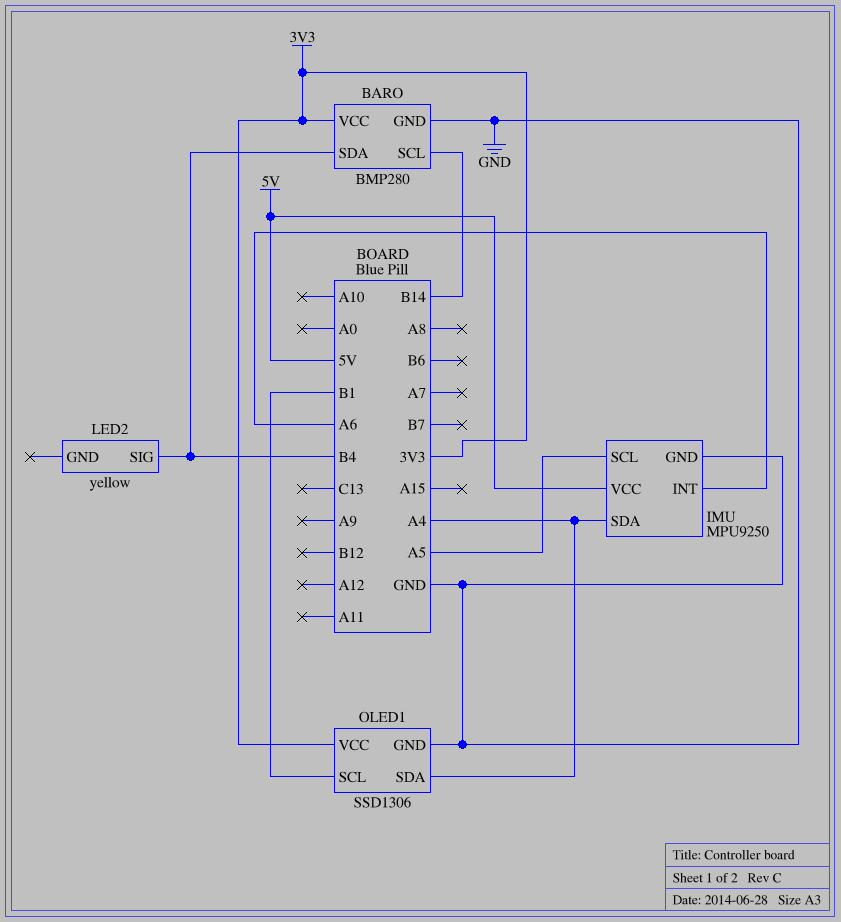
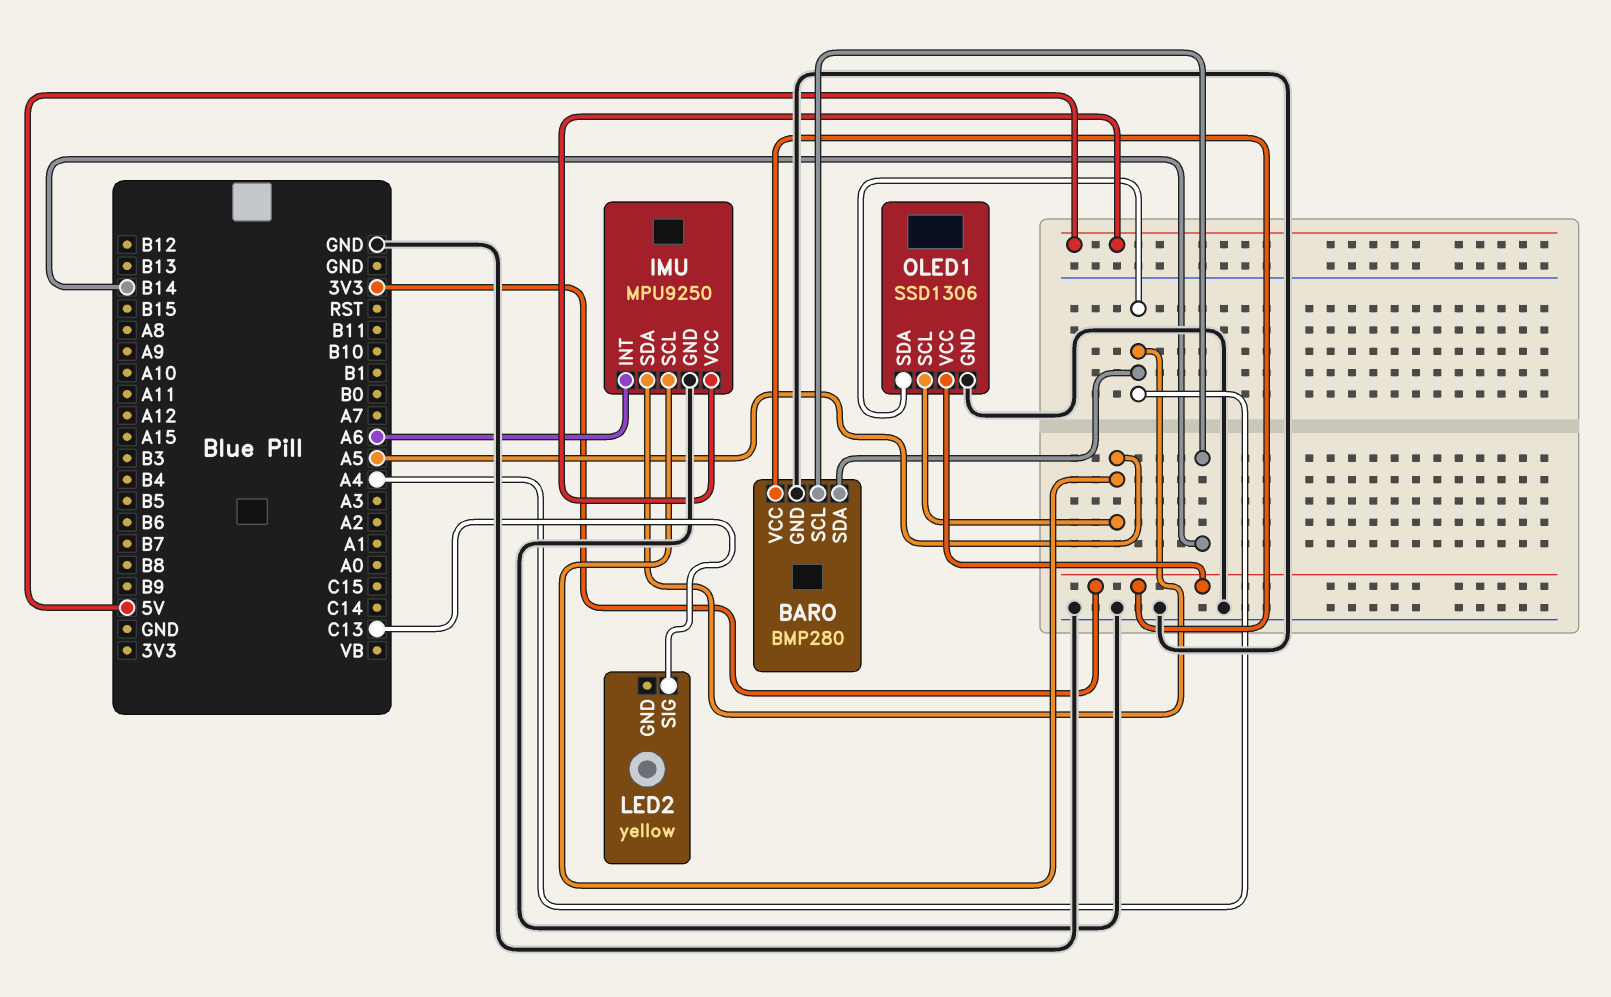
BARO pin SDA: B4 -> A4
LED2 pin SIG: B4 -> C13
OLED1 pin SCL: B1 -> A5

